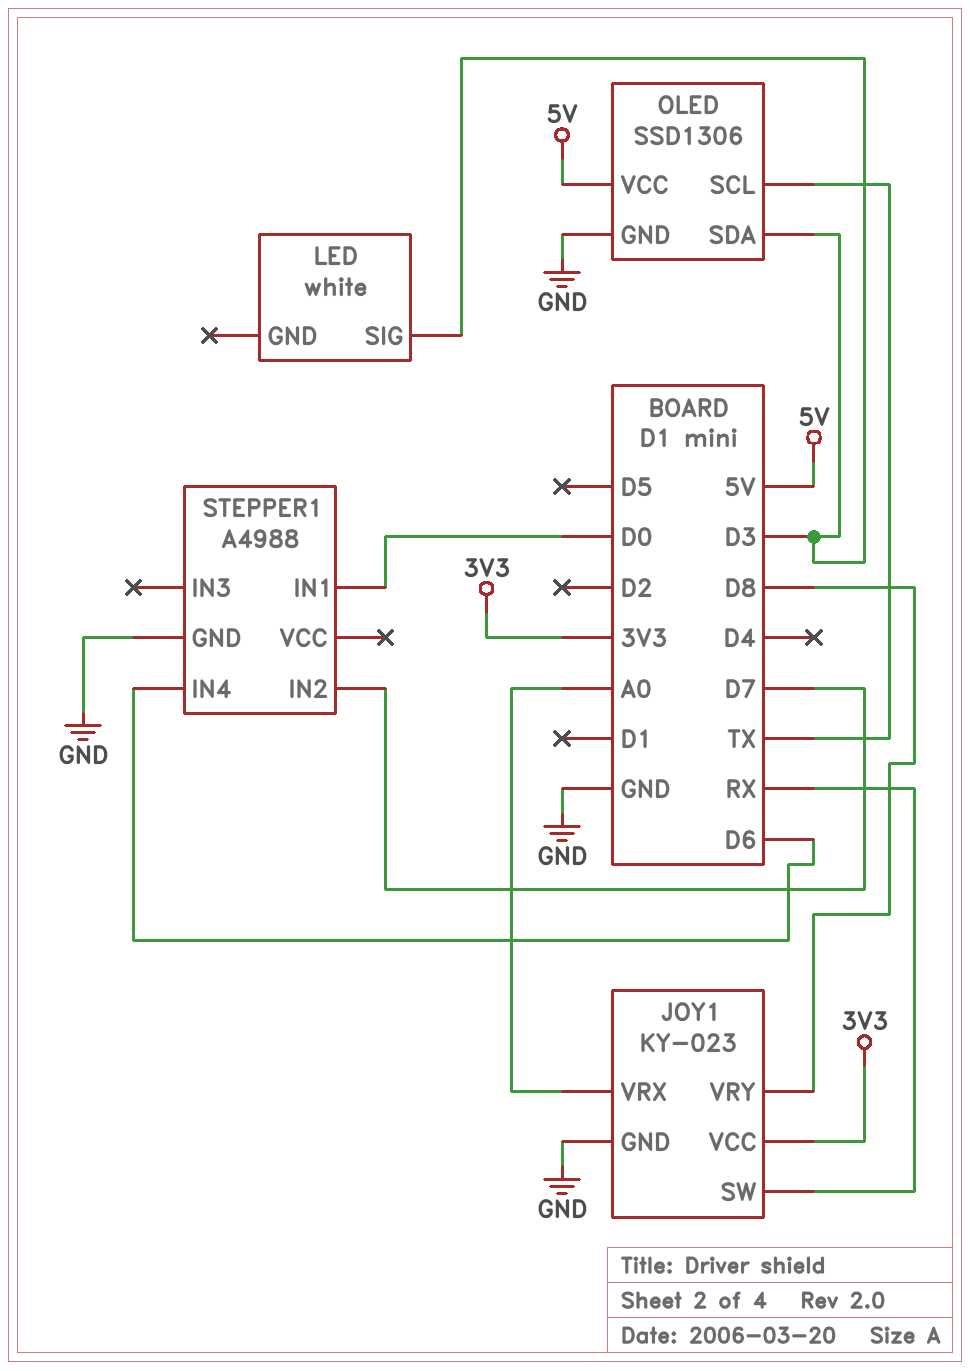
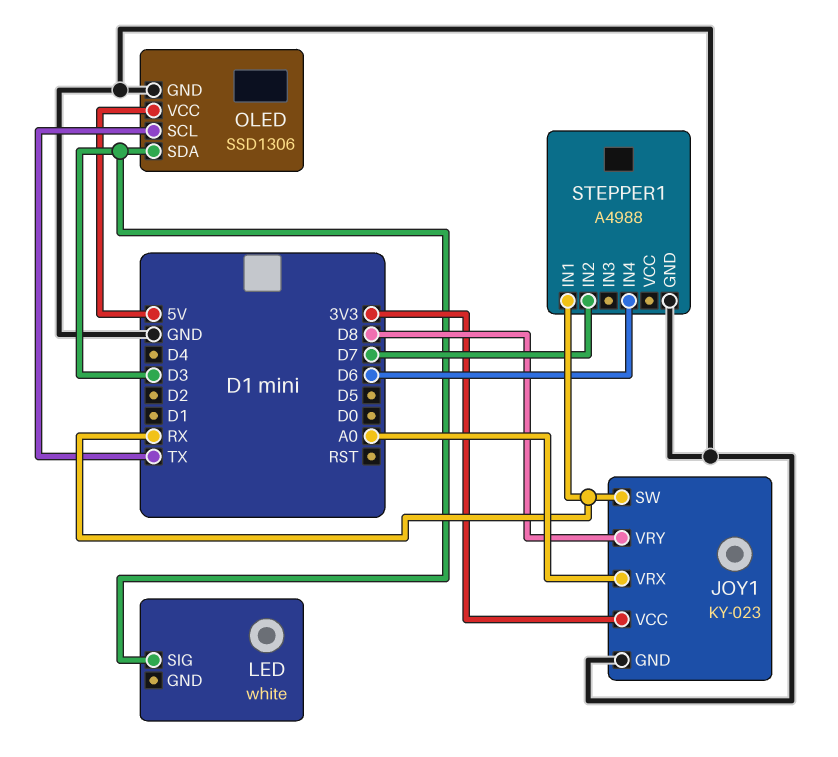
STEPPER1 pin IN1: D0 -> RX

